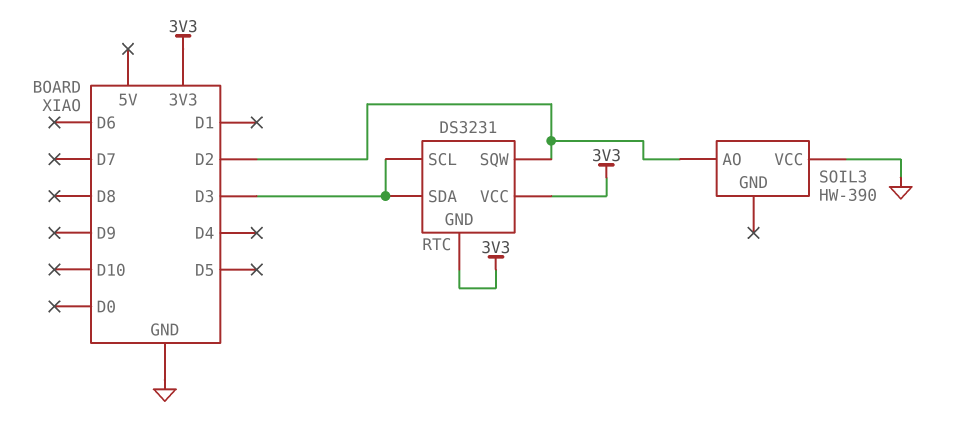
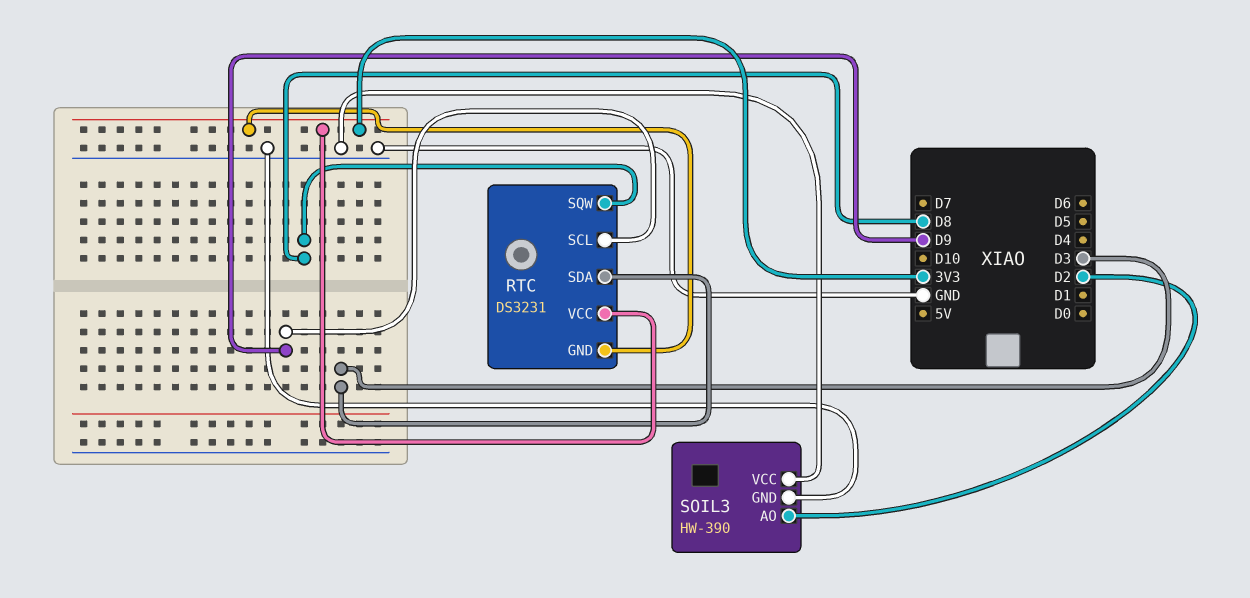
RTC pin SCL: D3 -> D9
RTC pin SQW: D2 -> D8
SOIL3 pin GND: none -> GND

